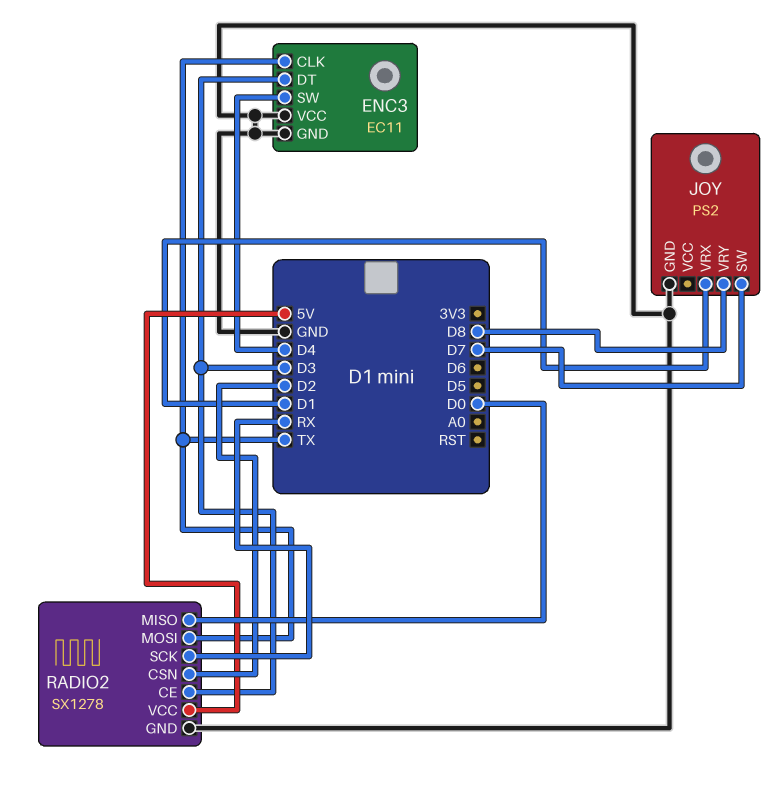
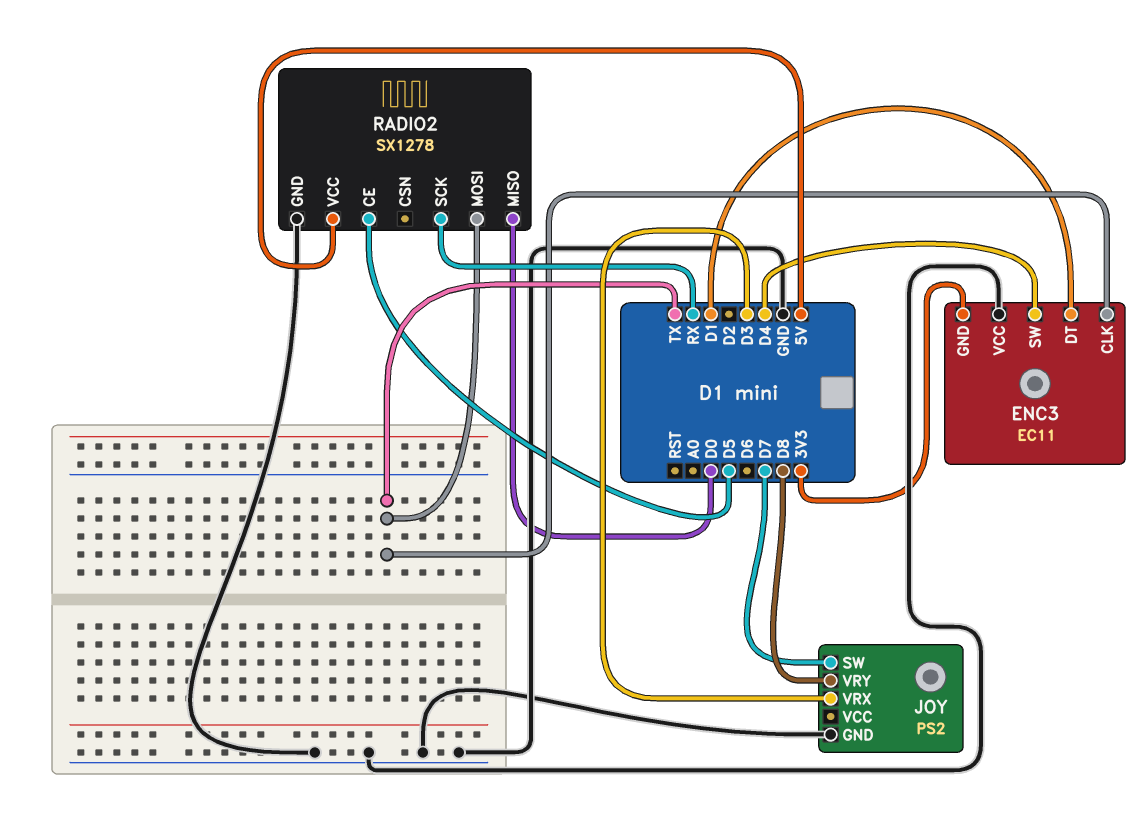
ENC3 pin DT: D3 -> D1
ENC3 pin GND: GND -> 3V3
JOY pin VRX: D1 -> D3
RADIO2 pin CE: D3 -> D5
RADIO2 pin CSN: D2 -> none

